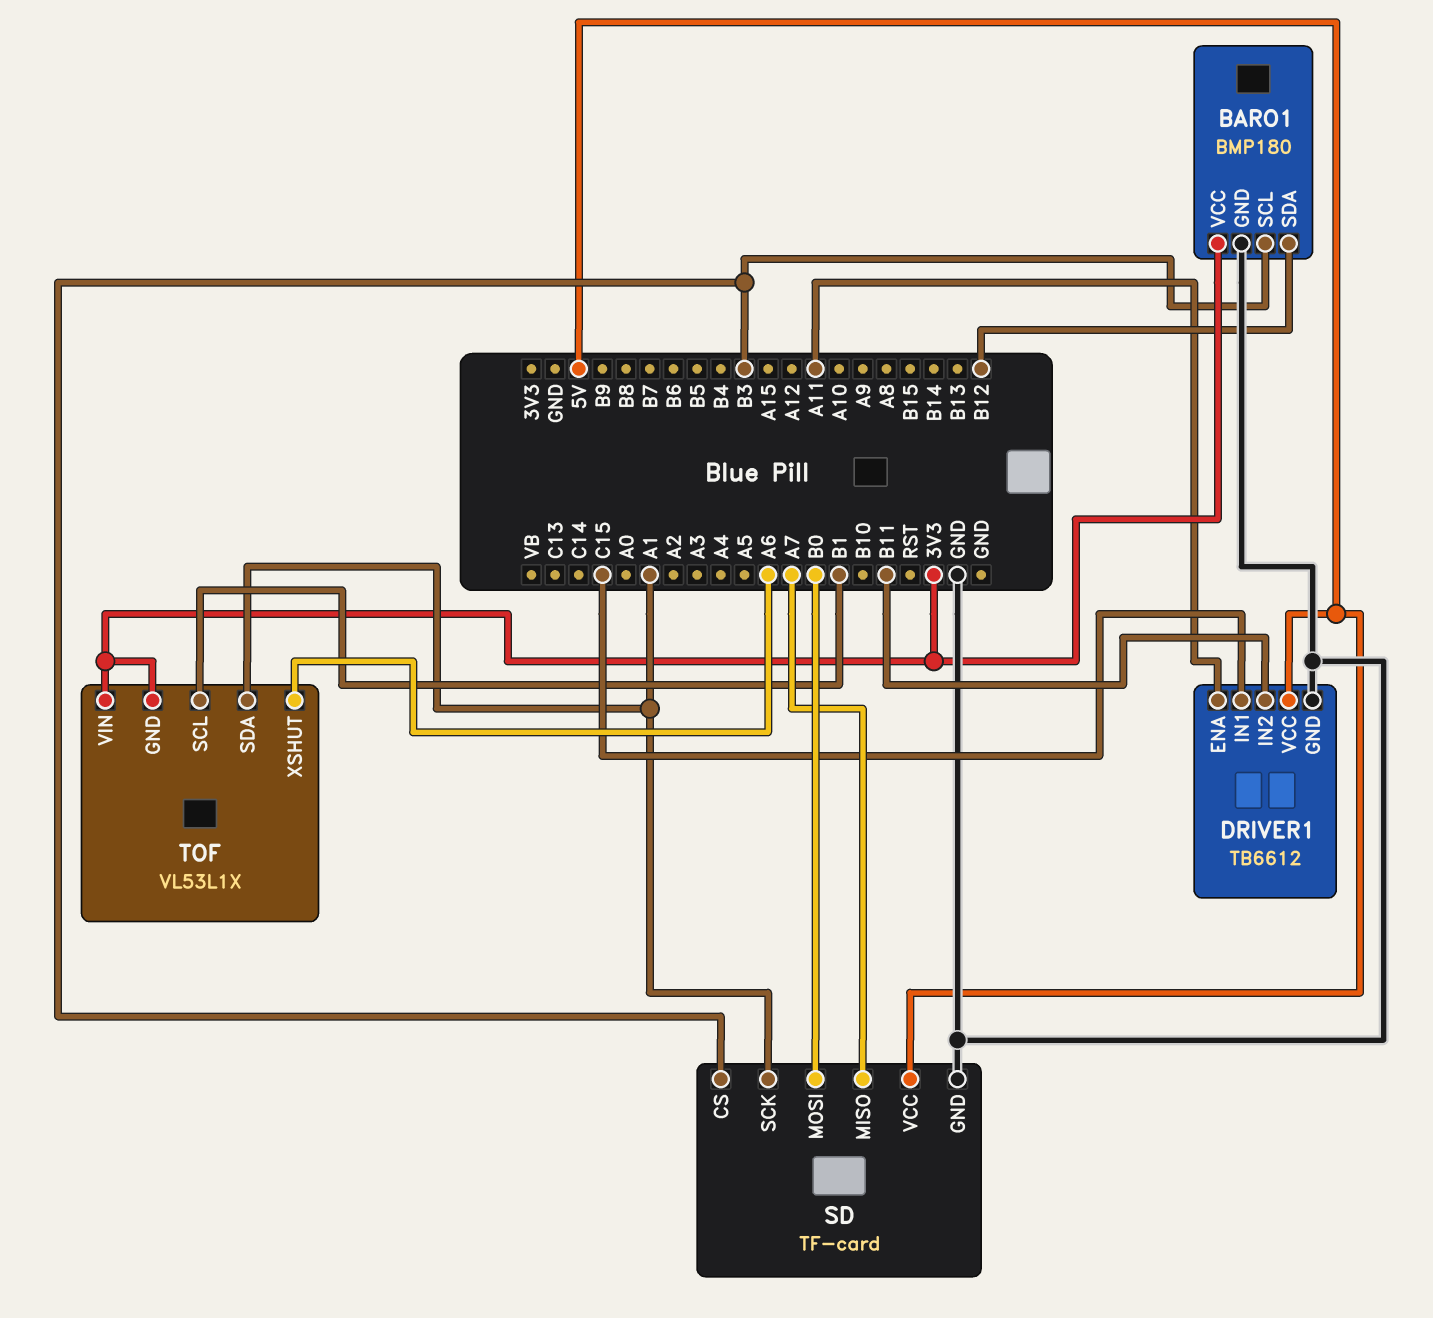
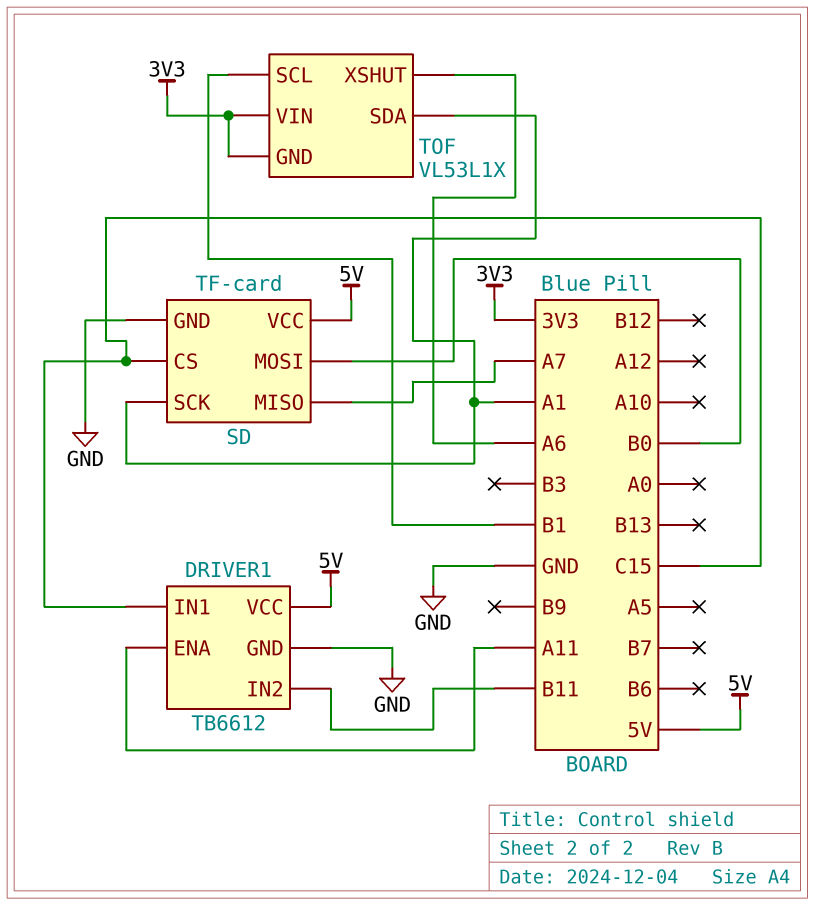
BARO1: BMP180 -> none
BARO1 pin GND: GND -> none
BARO1 pin SCL: B3 -> none
BARO1 pin SDA: B12 -> none
BARO1 pin VCC: 3V3 -> none
SD pin CS: B3 -> C15

